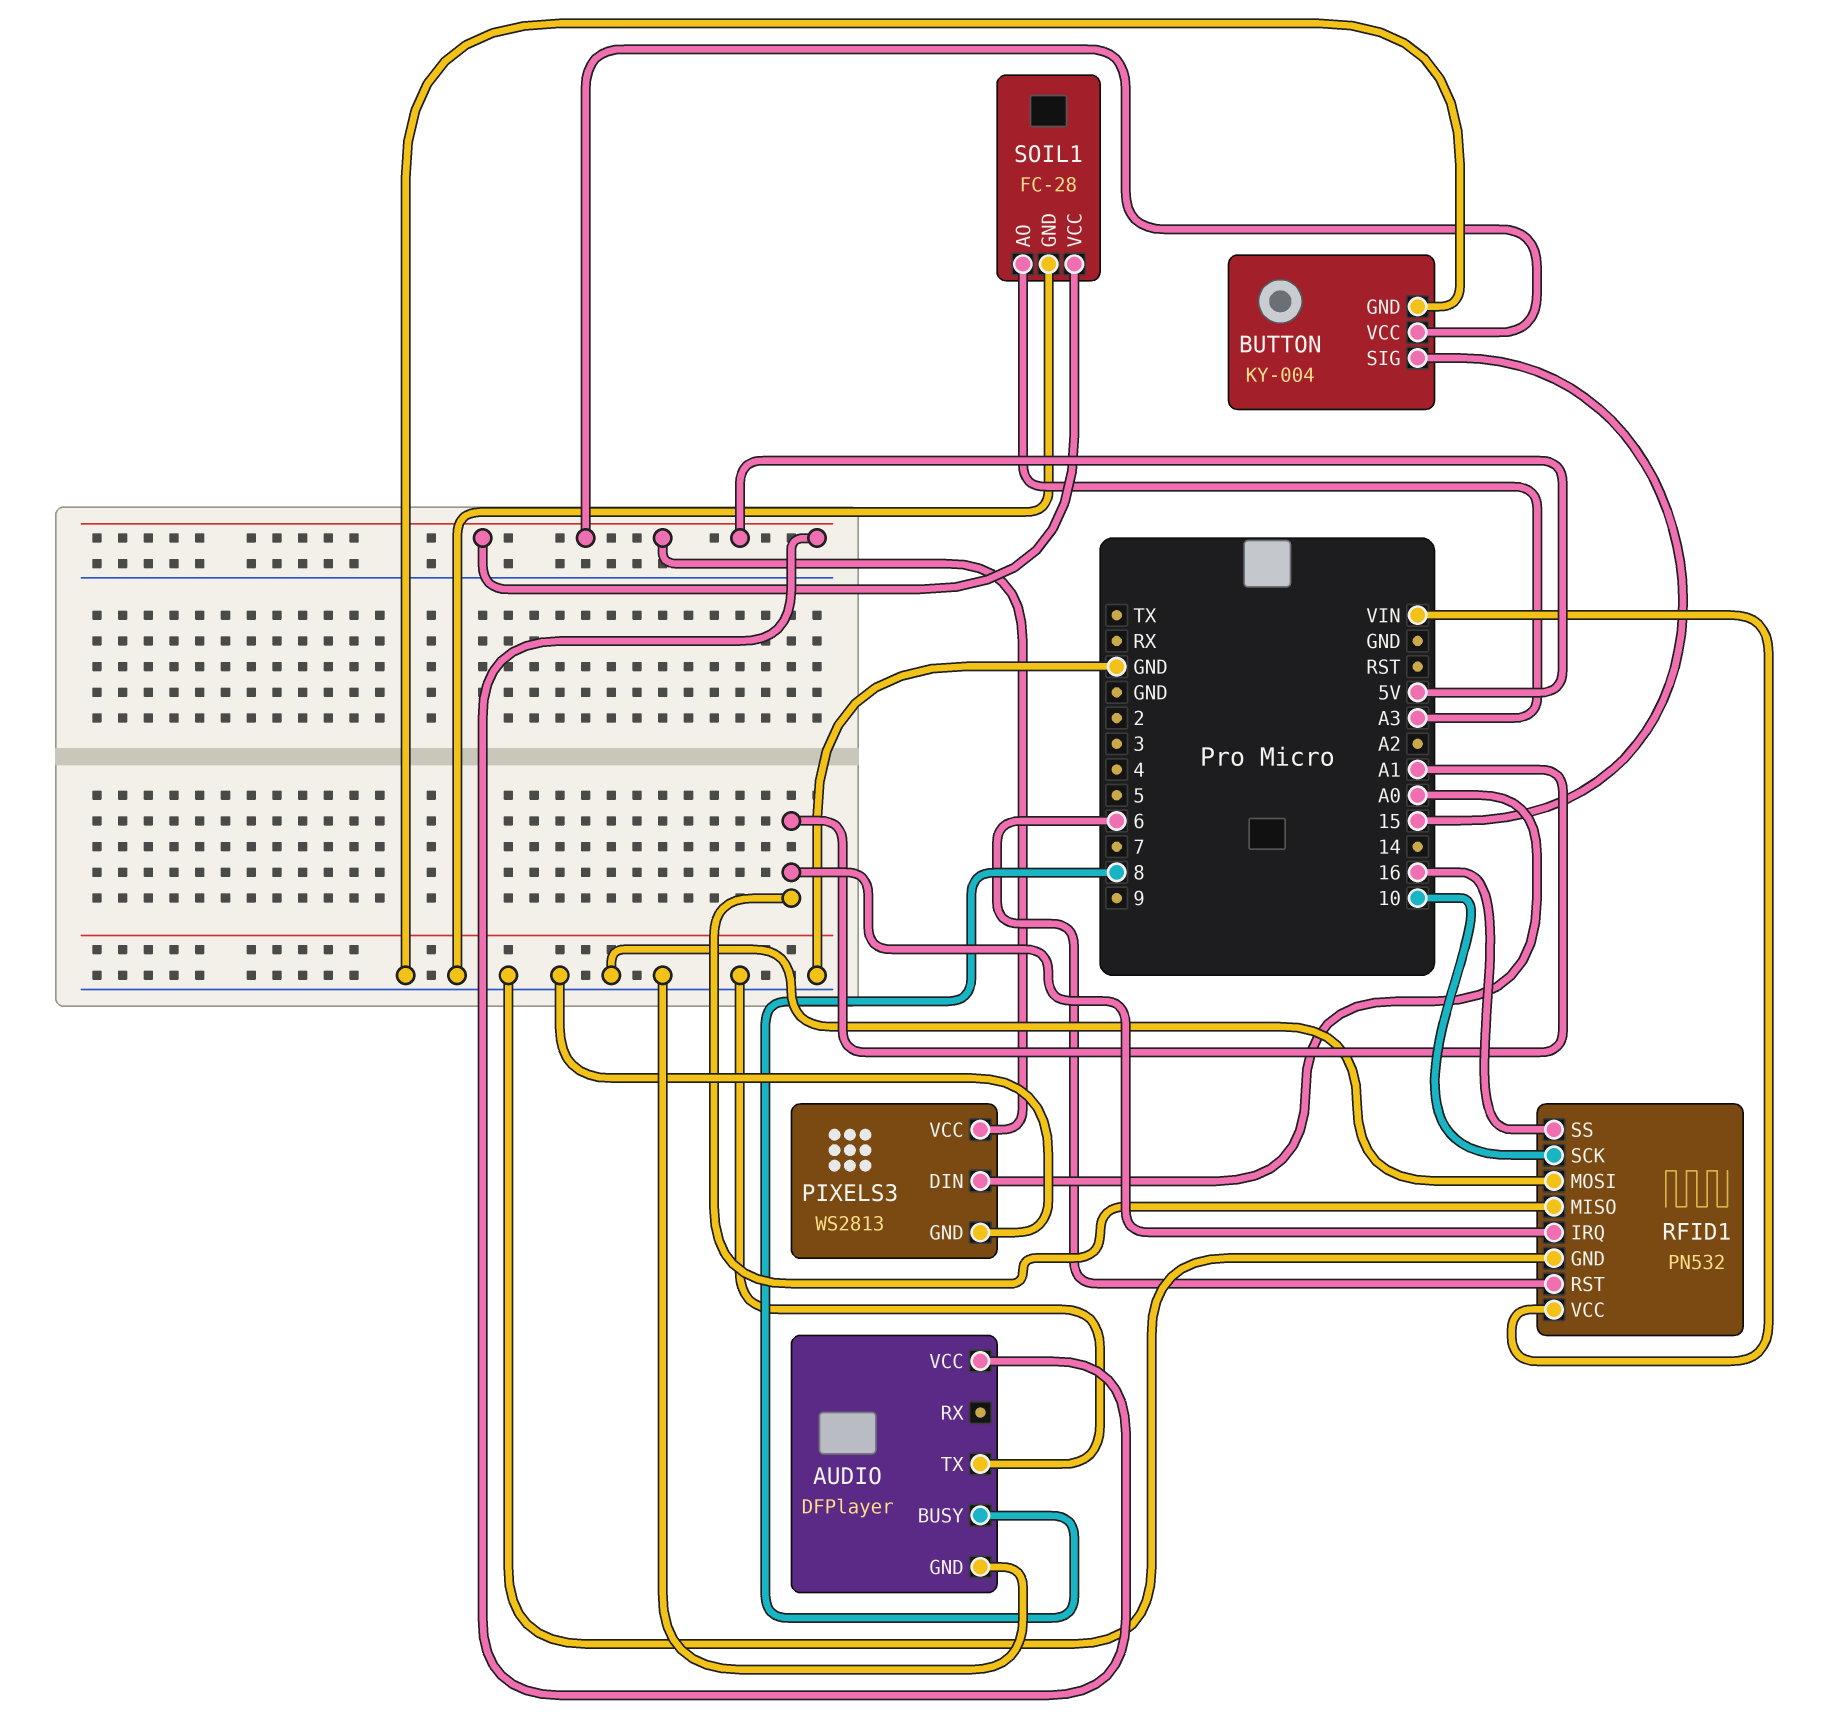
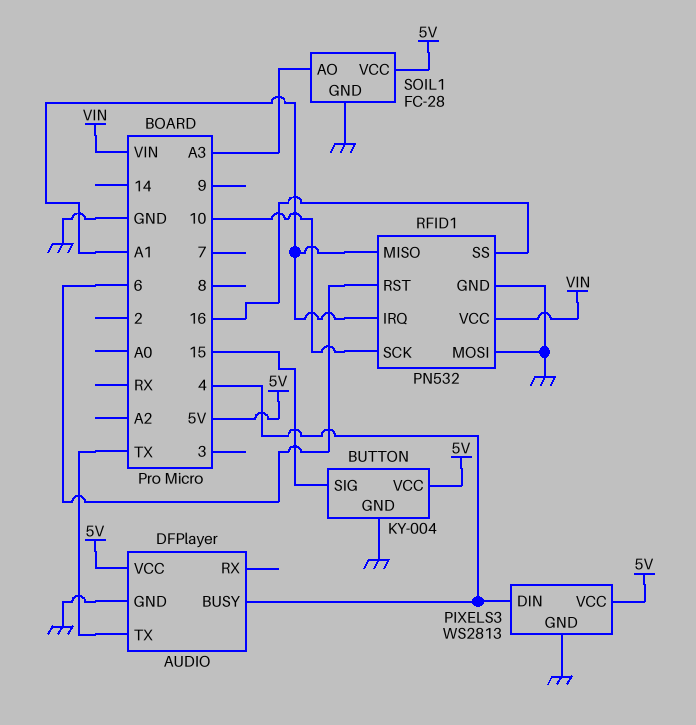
AUDIO pin BUSY: 8 -> 4
AUDIO pin TX: GND -> TX
PIXELS3 pin DIN: A0 -> 4

